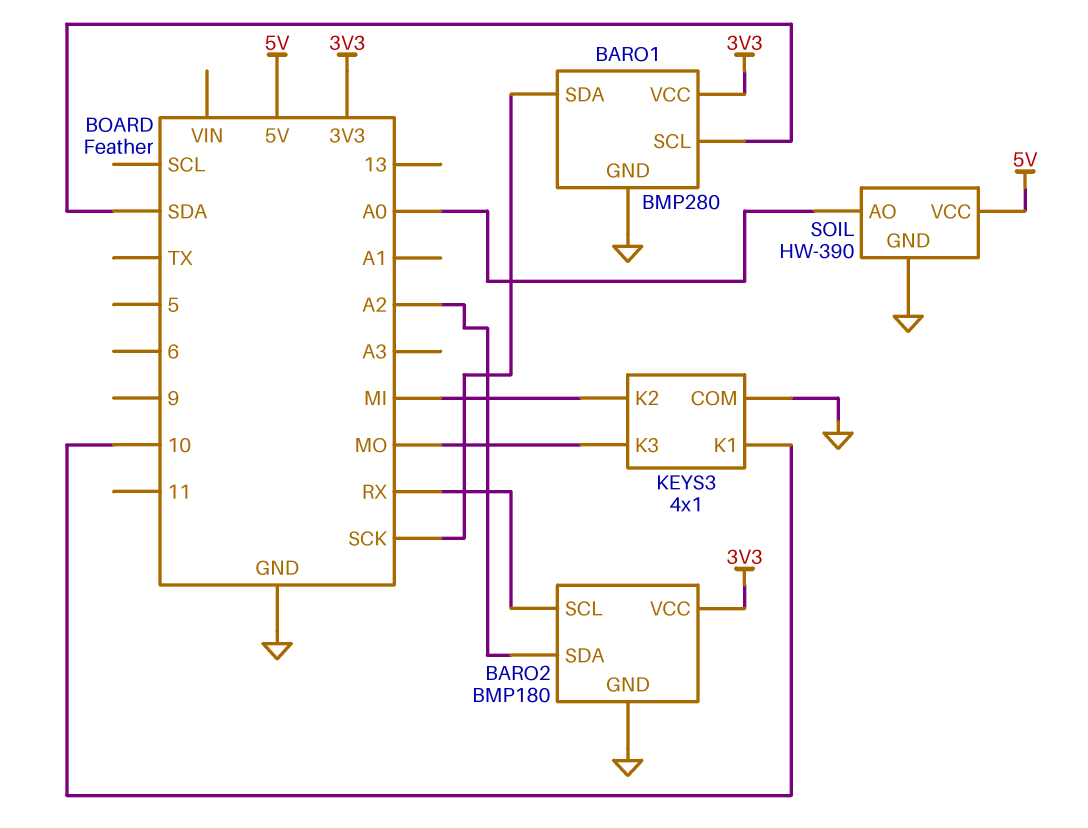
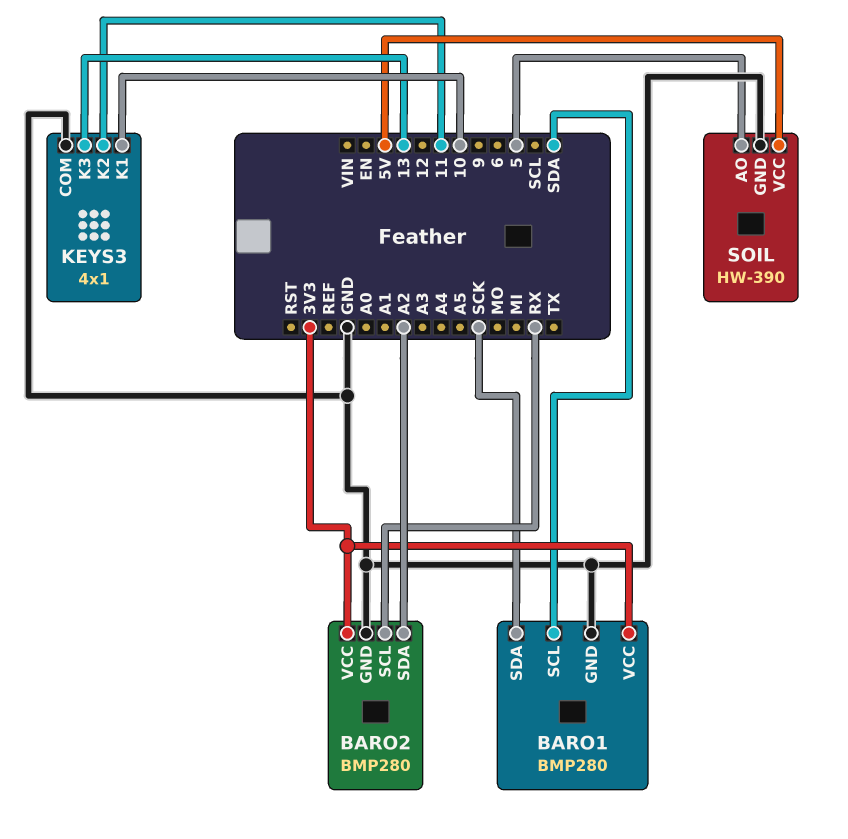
BARO2: BMP180 -> BMP280
KEYS3 pin K2: MI -> 11
KEYS3 pin K3: MO -> 13
SOIL pin AO: A0 -> 5

